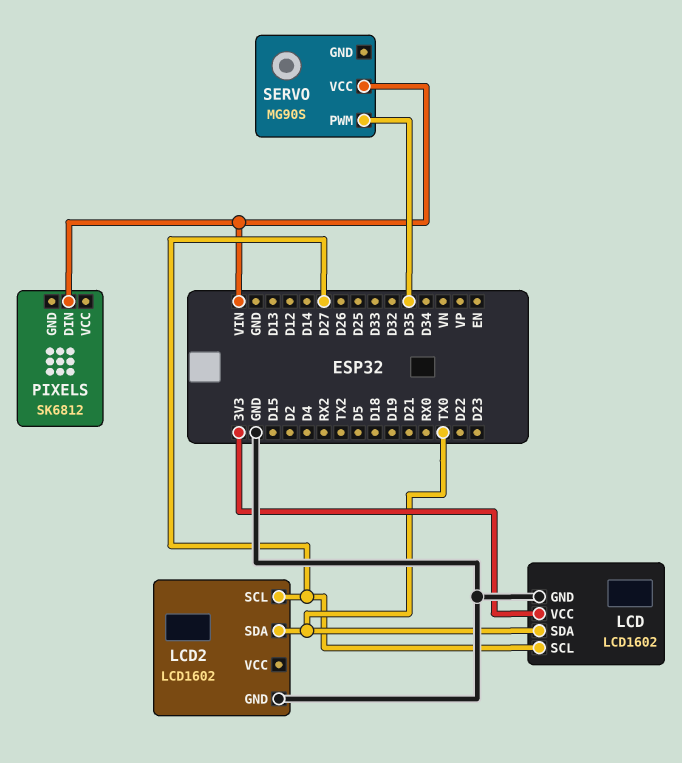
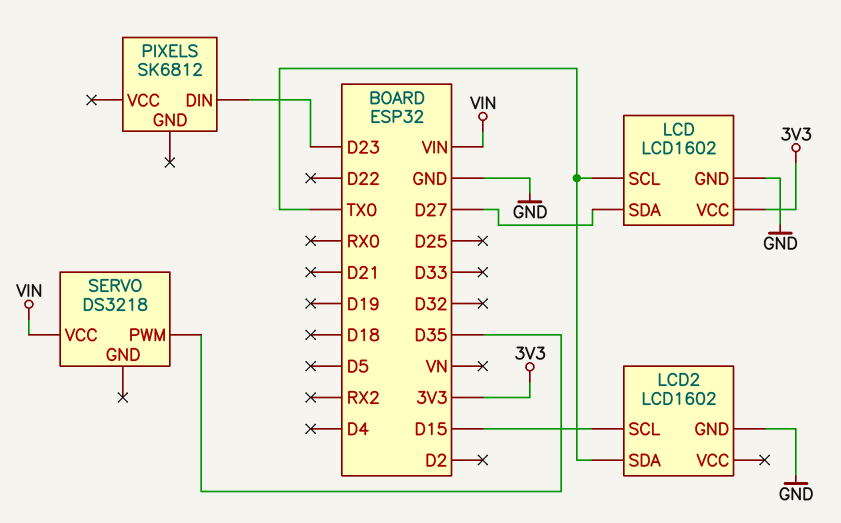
LCD pin SCL: D27 -> TX0
LCD pin SDA: TX0 -> D27
LCD2 pin SCL: D27 -> D15
PIXELS pin DIN: VIN -> D23
SERVO: MG90S -> DS3218

